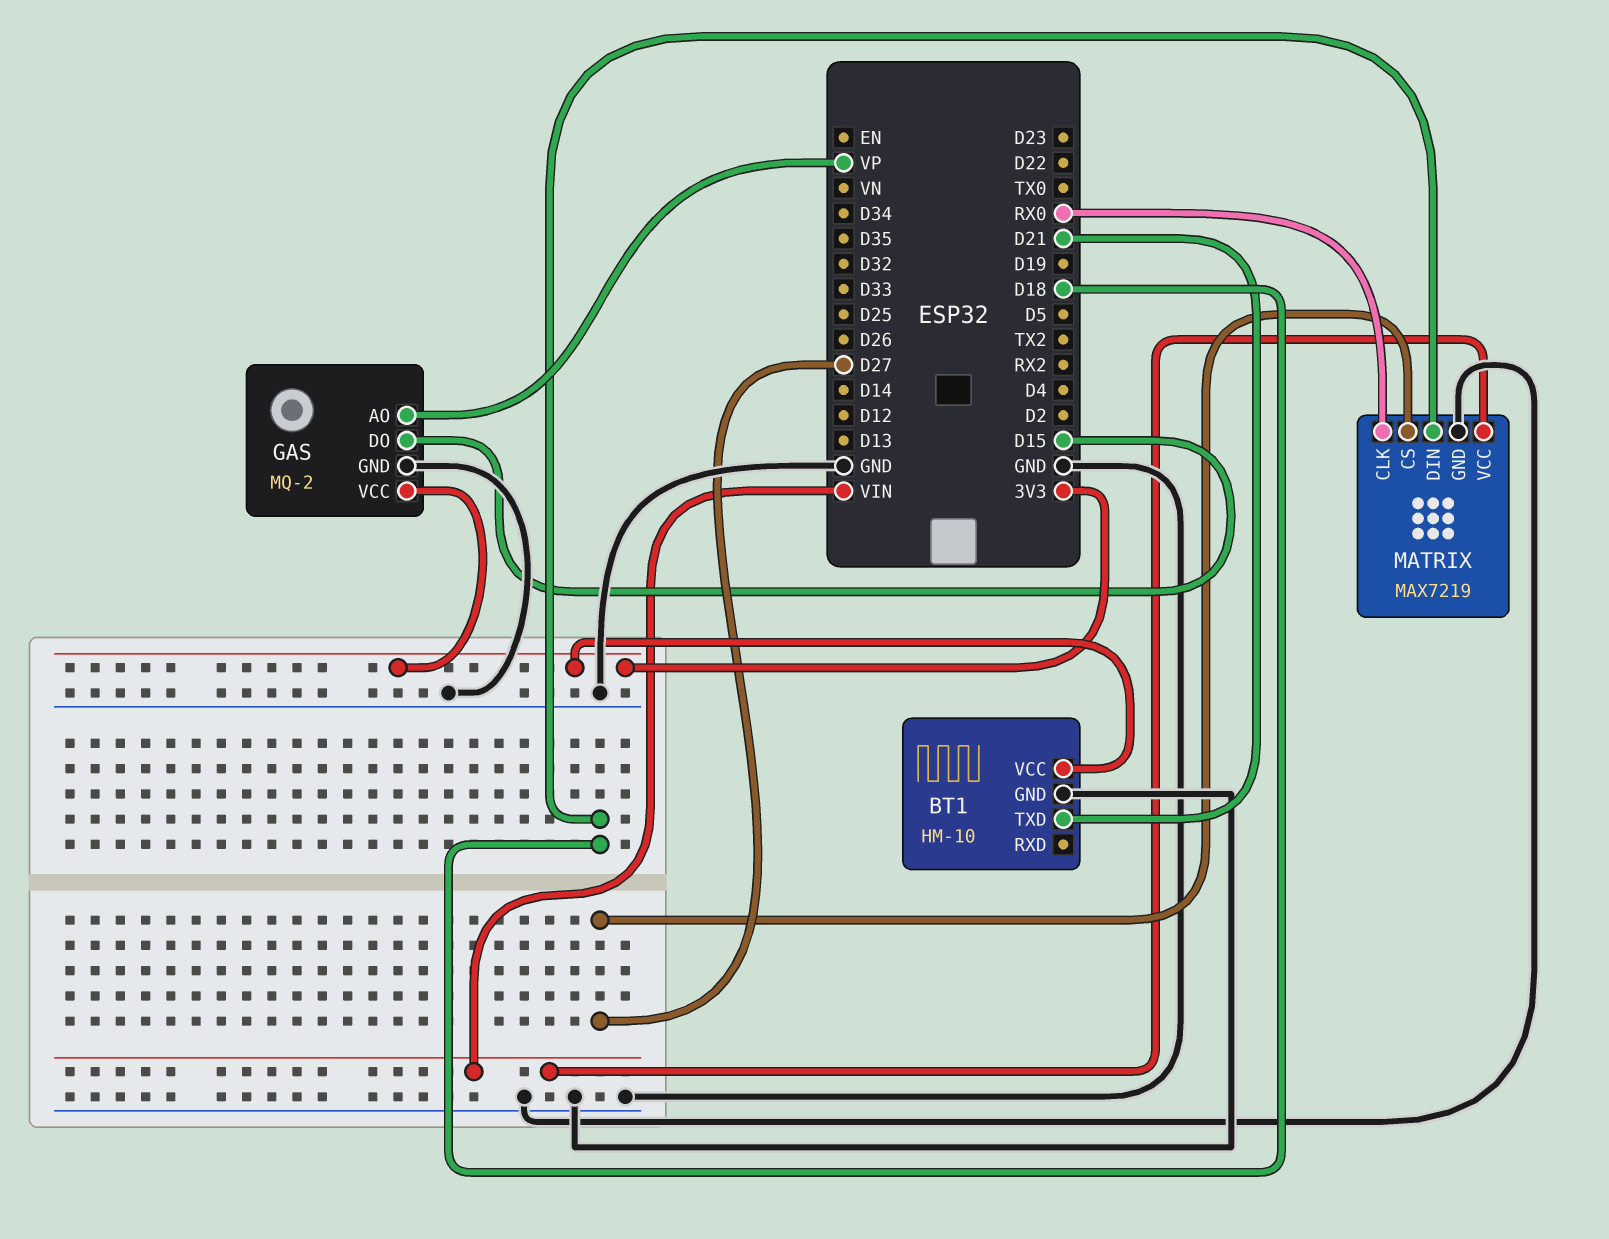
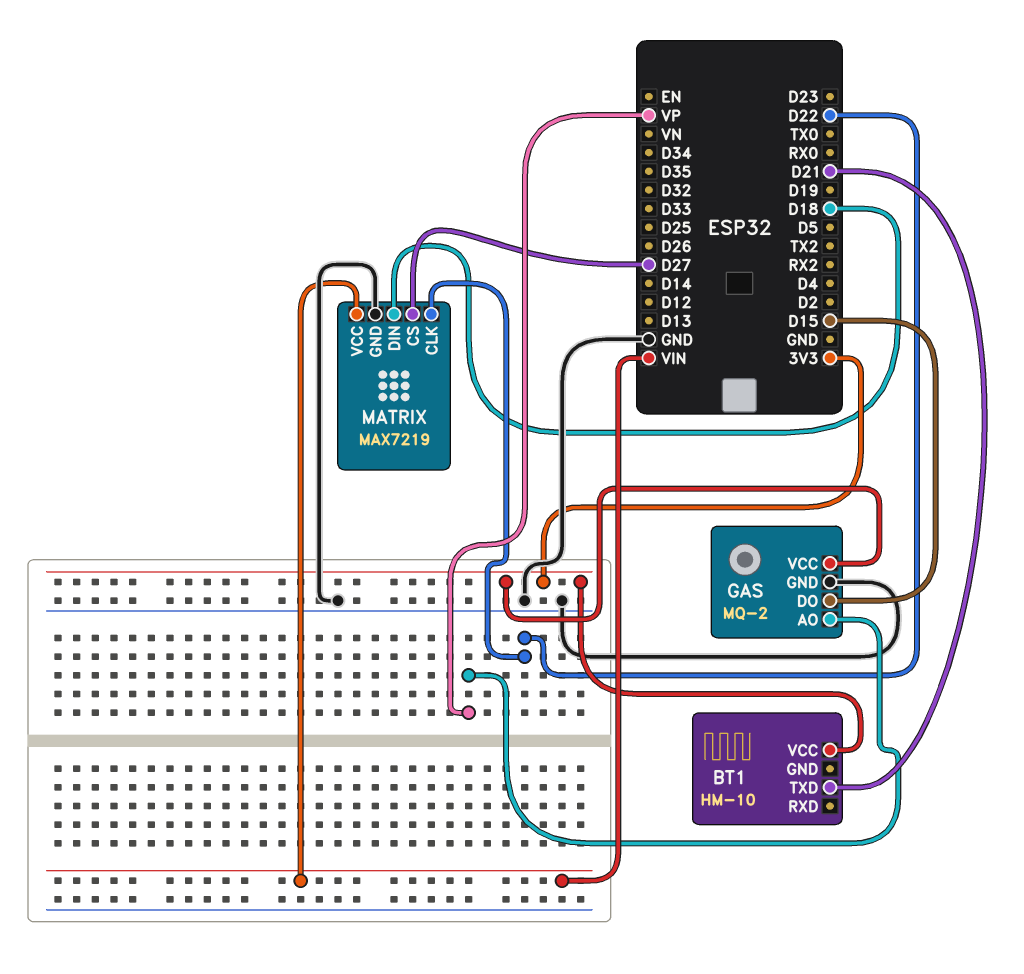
BT1 pin GND: GND -> none
MATRIX pin CLK: RX0 -> D22

